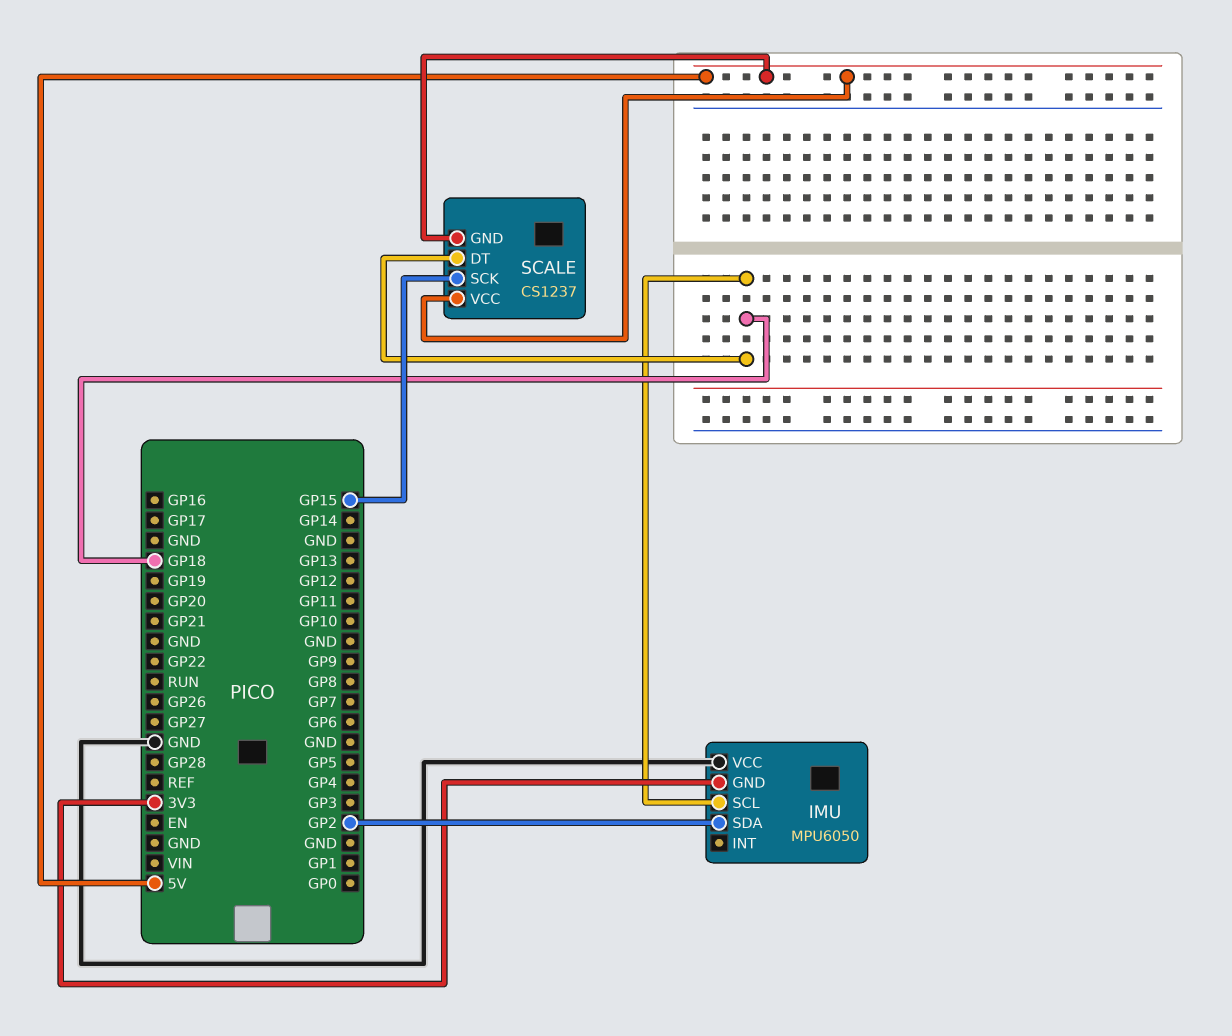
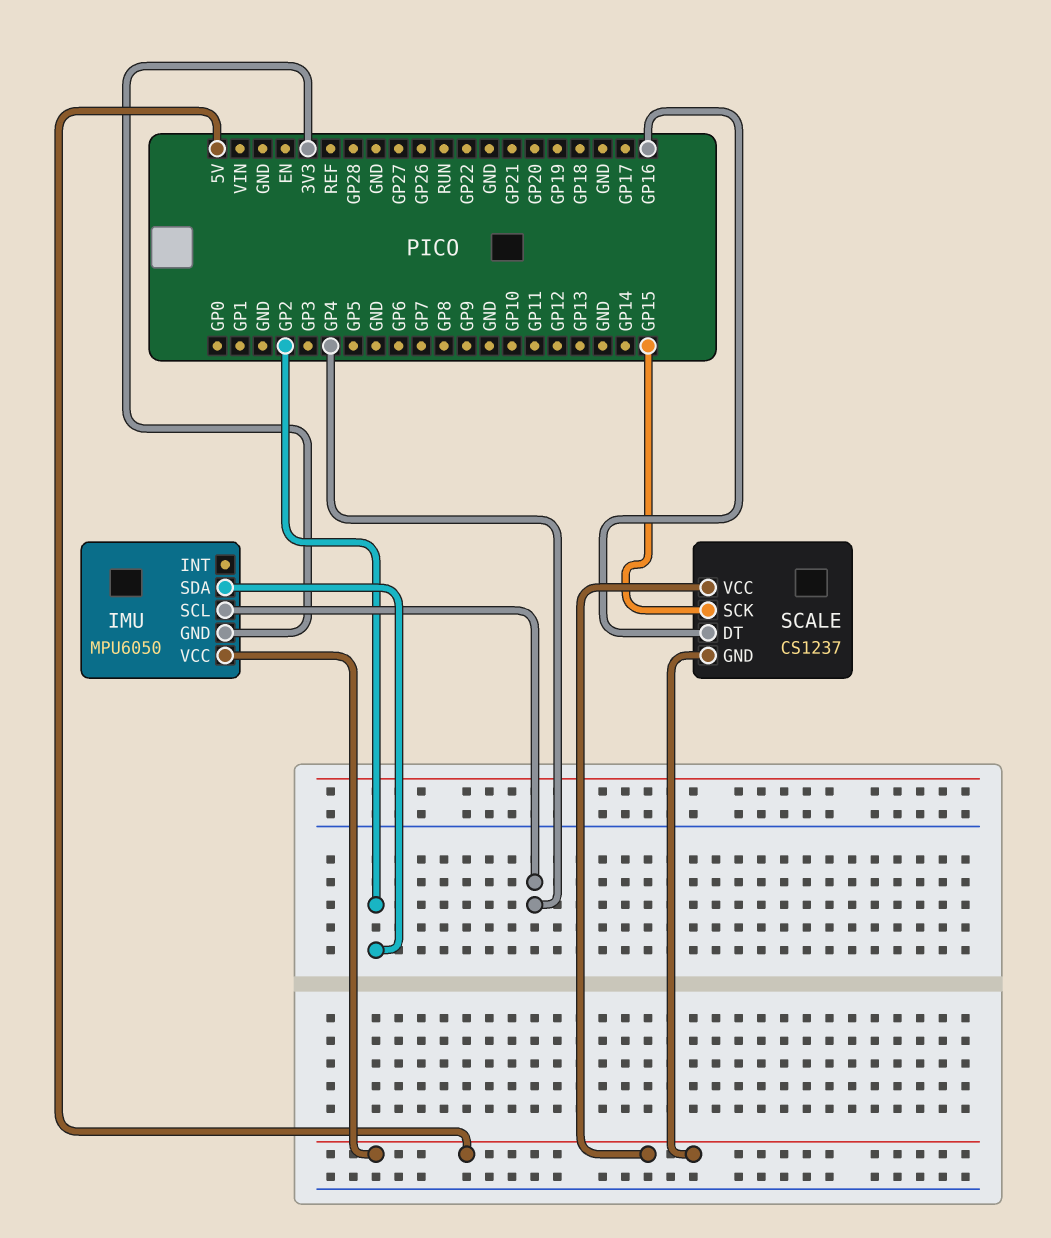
IMU pin SCL: GP18 -> GP4
IMU pin VCC: GND -> 5V
SCALE pin DT: GP18 -> GP16

